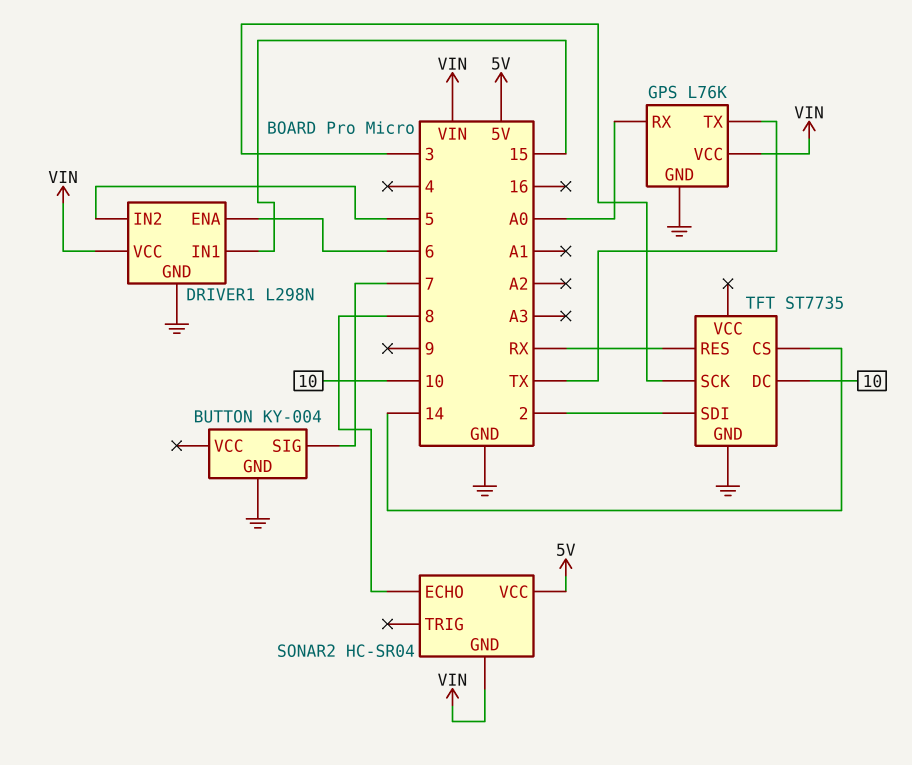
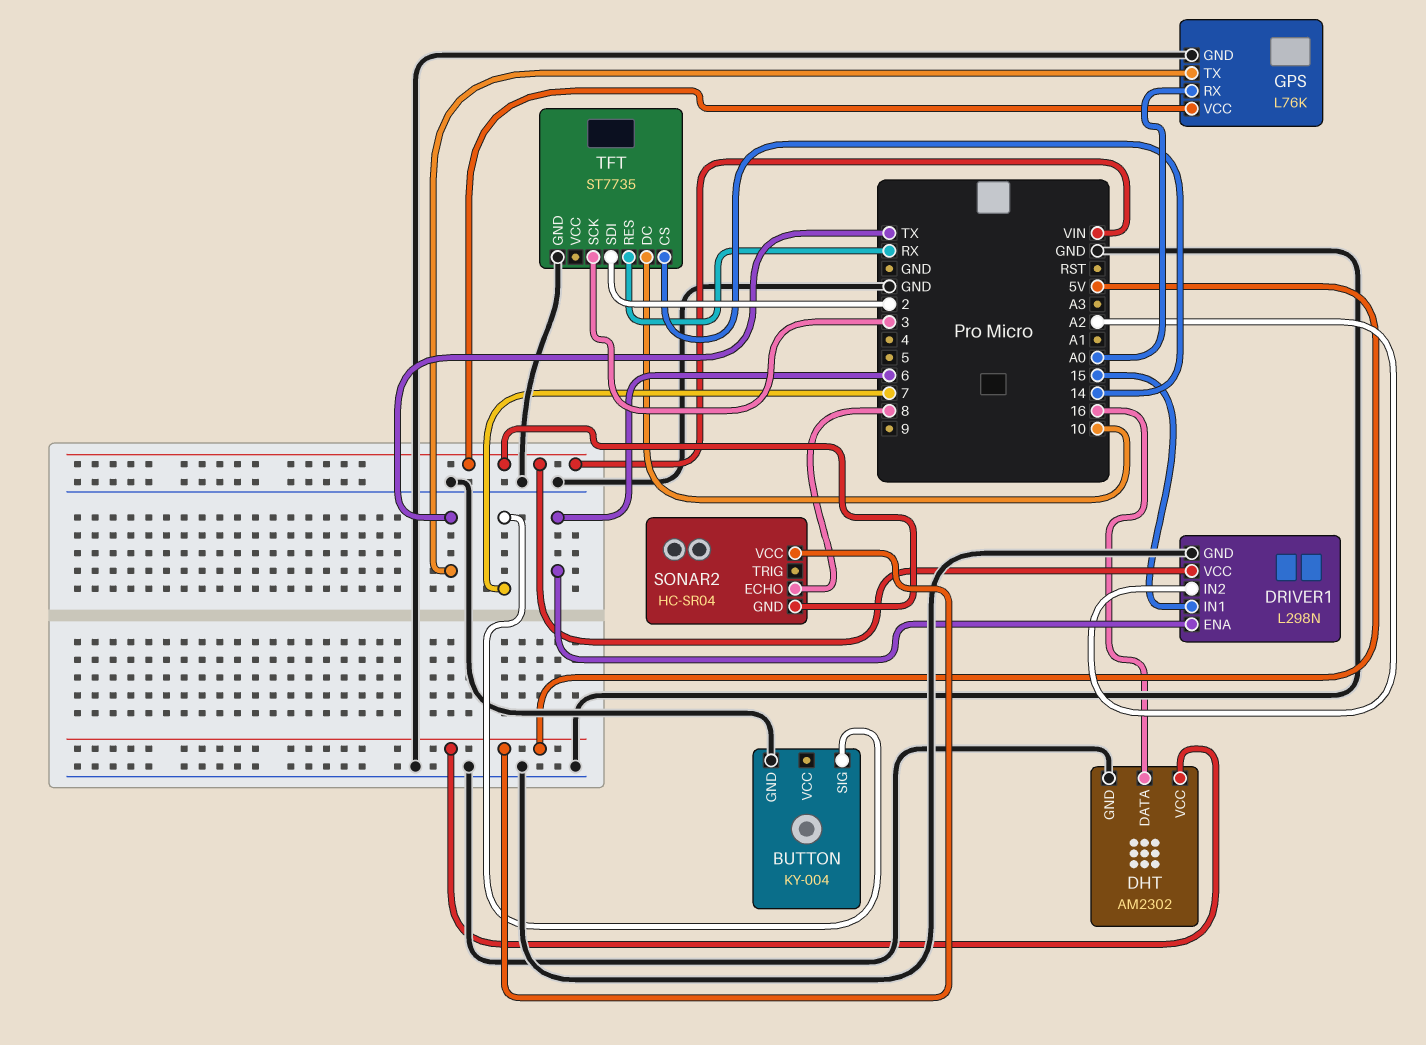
DHT: none -> AM2302
DHT pin DATA: none -> 16
DHT pin GND: none -> GND
DHT pin VCC: none -> 5V
DRIVER1 pin IN2: 5 -> A2

